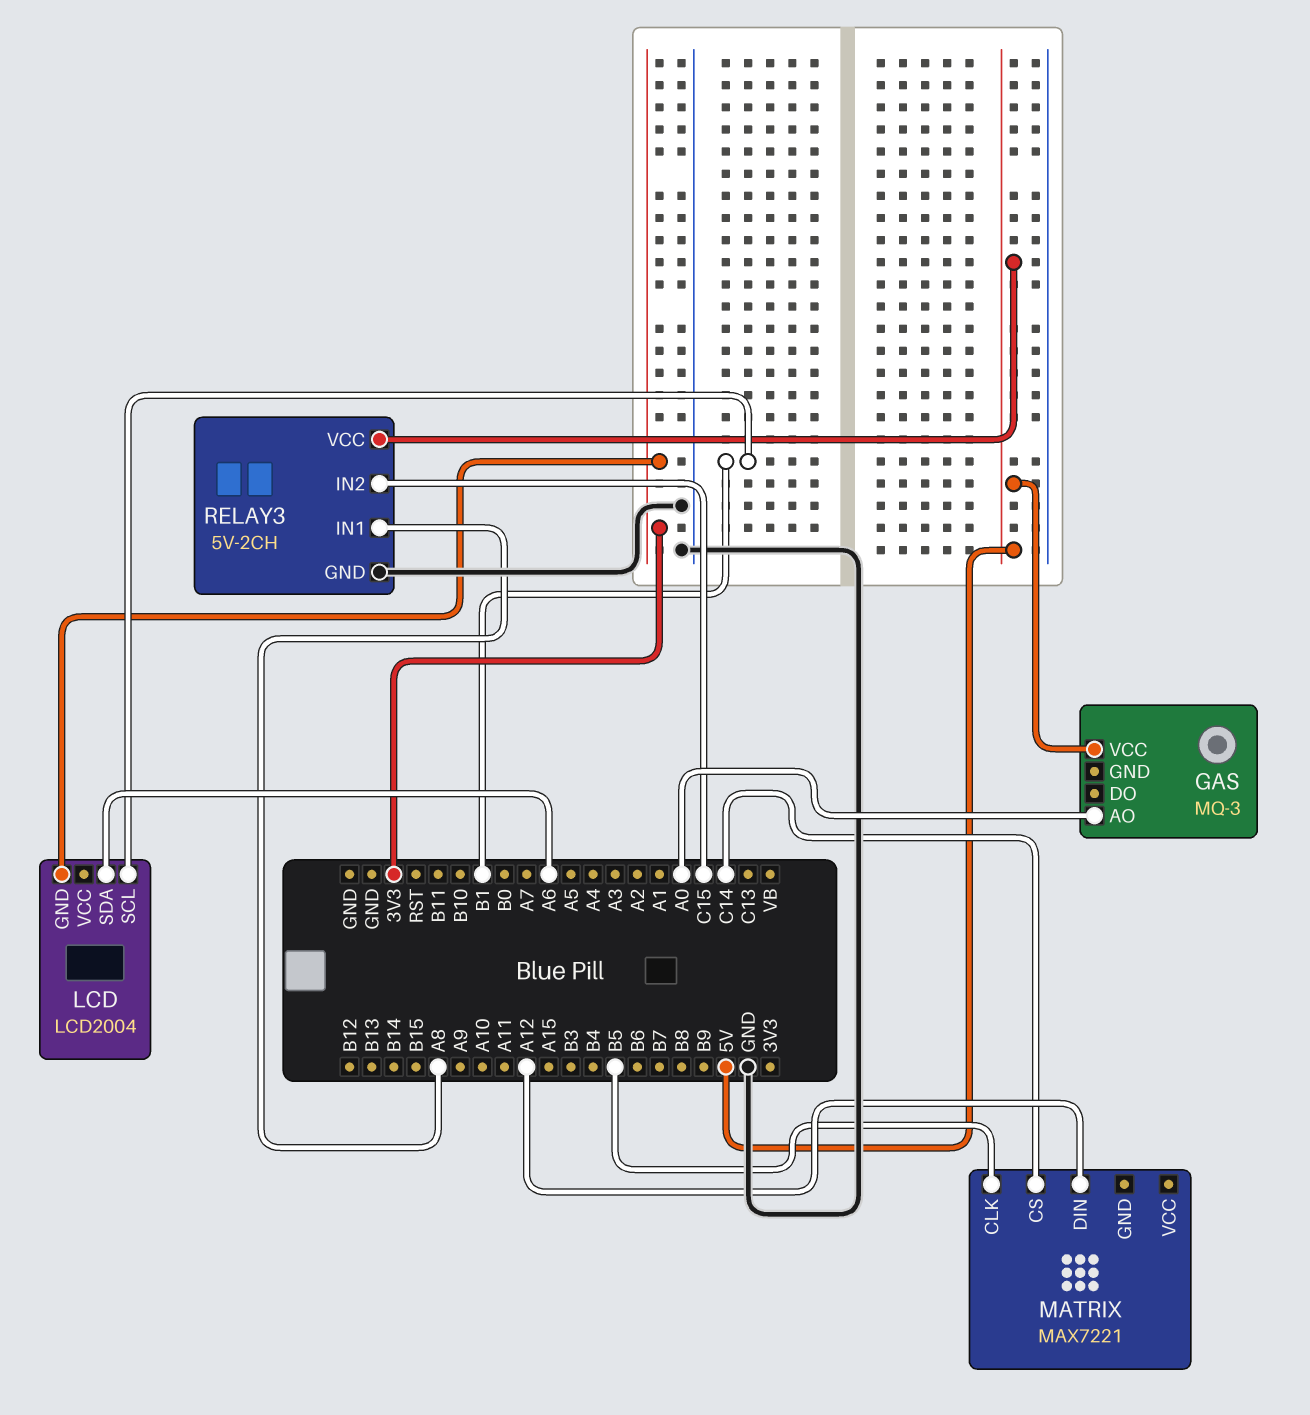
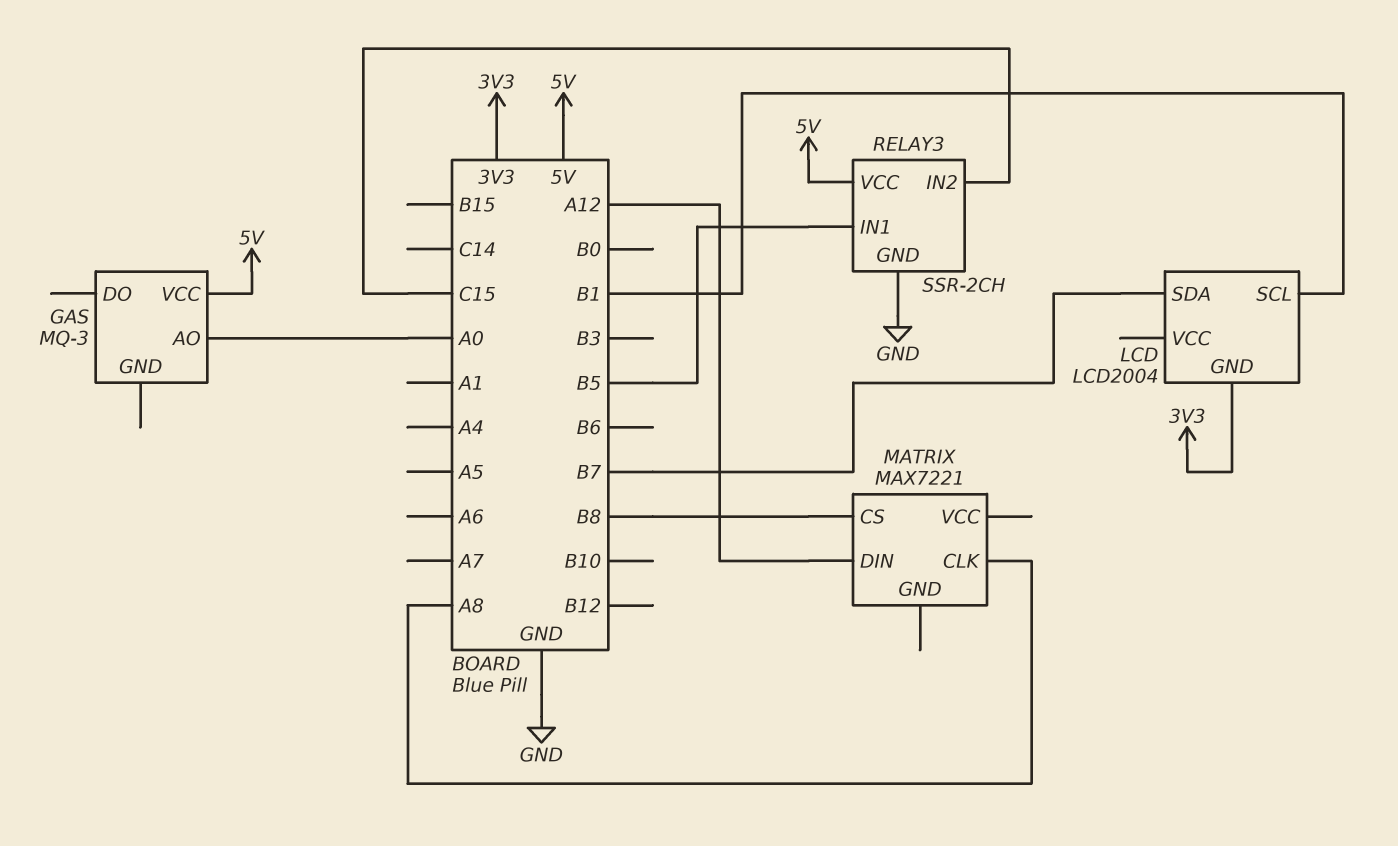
LCD pin SDA: A6 -> B7
MATRIX pin CLK: B5 -> A8
MATRIX pin CS: C14 -> B8
RELAY3: 5V-2CH -> SSR-2CH
RELAY3 pin IN1: A8 -> B5

